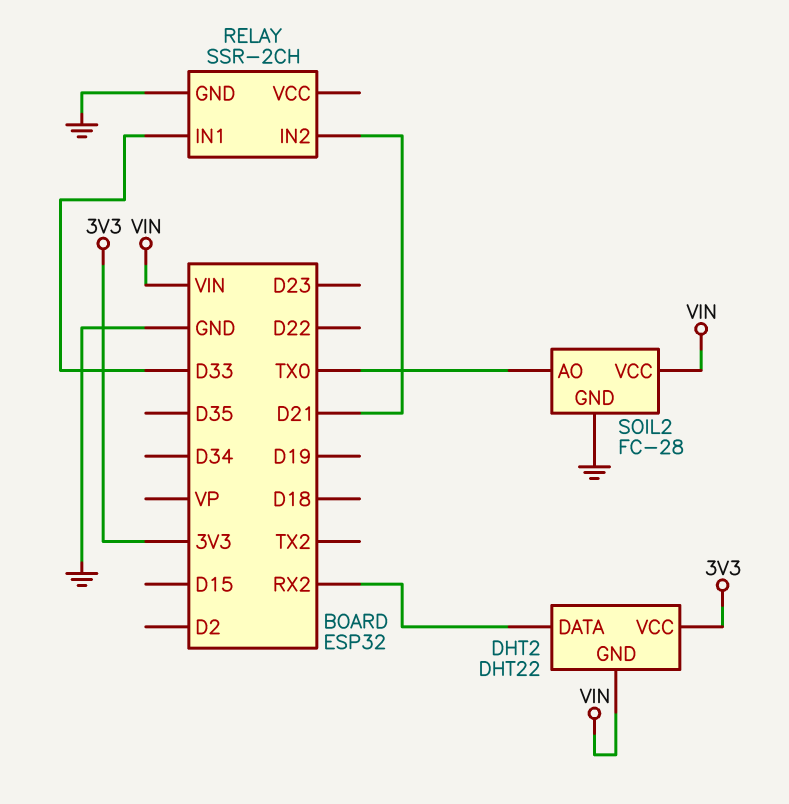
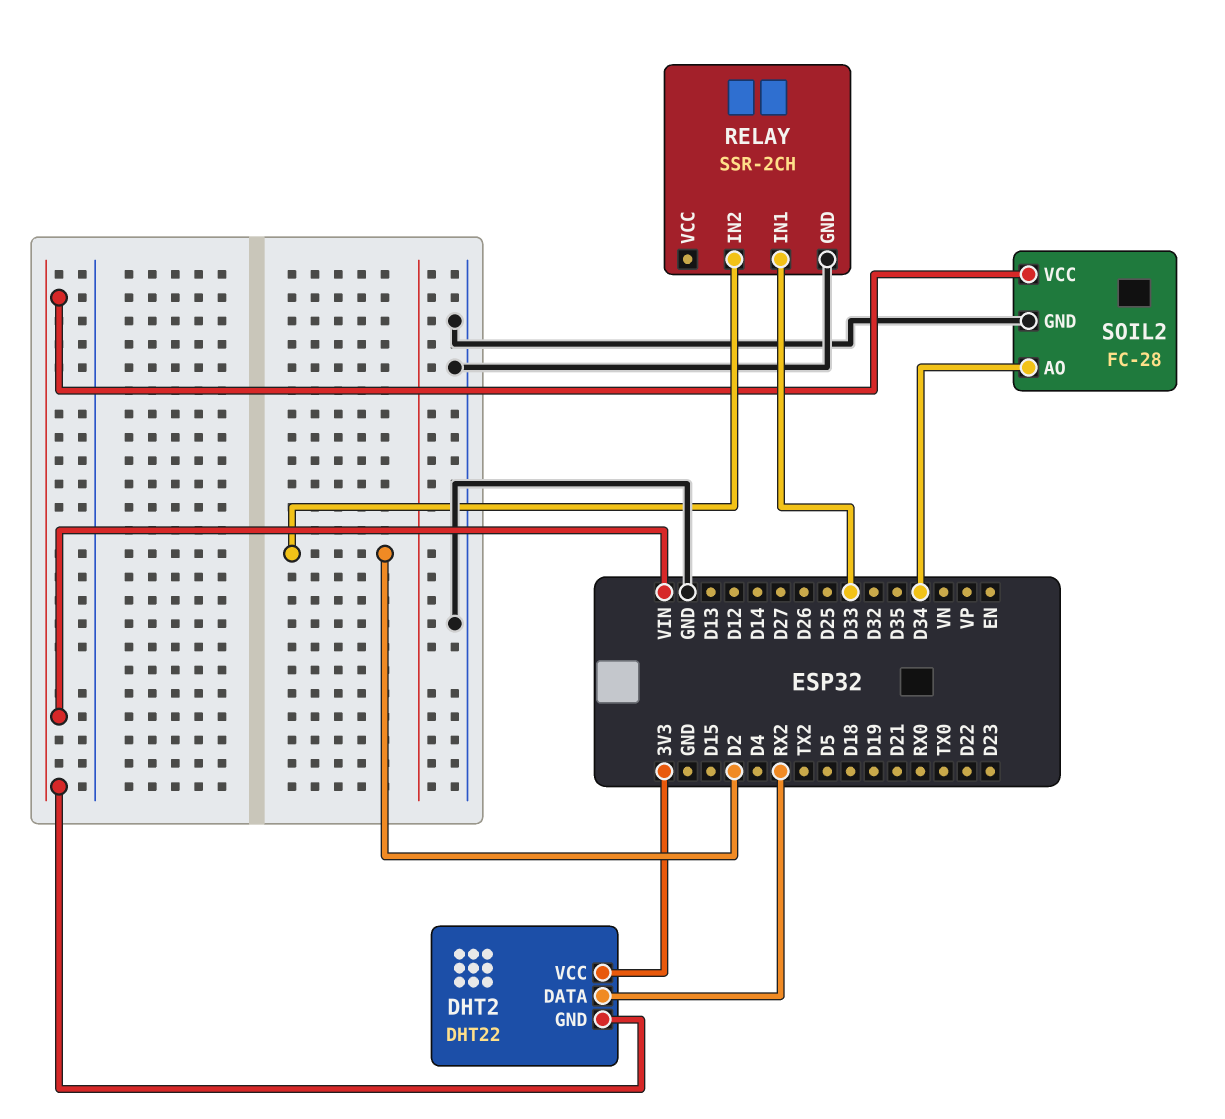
RELAY pin IN2: D21 -> D2
SOIL2 pin AO: TX0 -> D34

